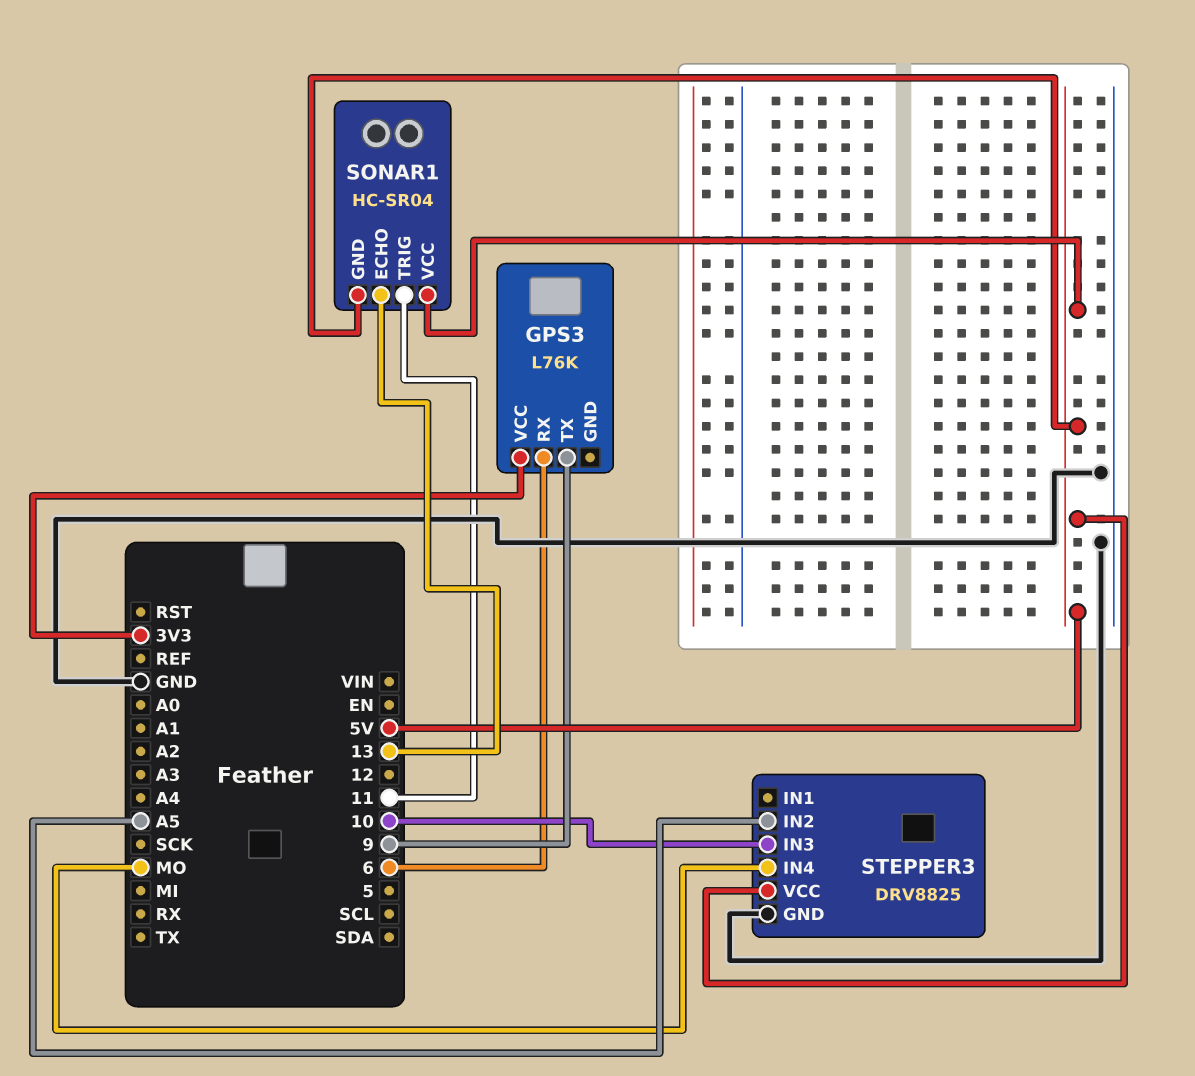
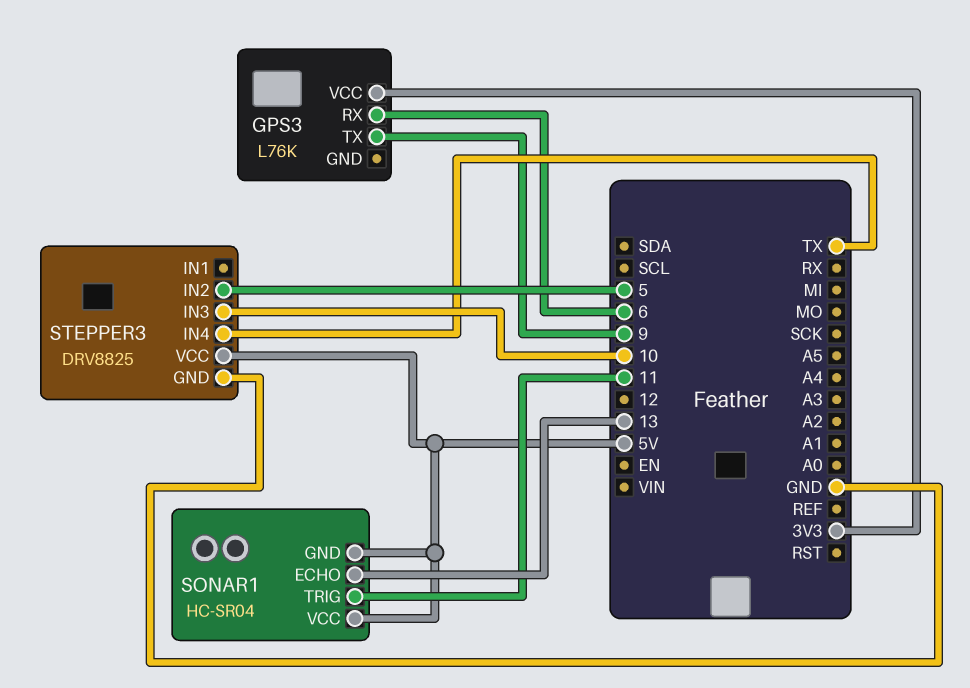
STEPPER3 pin IN2: A5 -> 5
STEPPER3 pin IN4: MO -> TX

